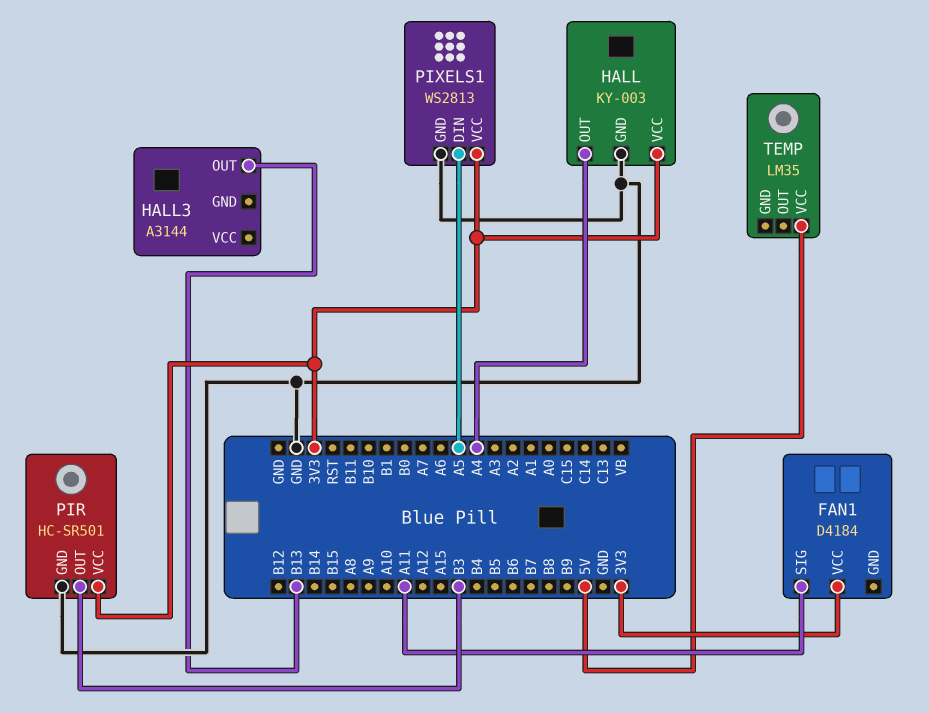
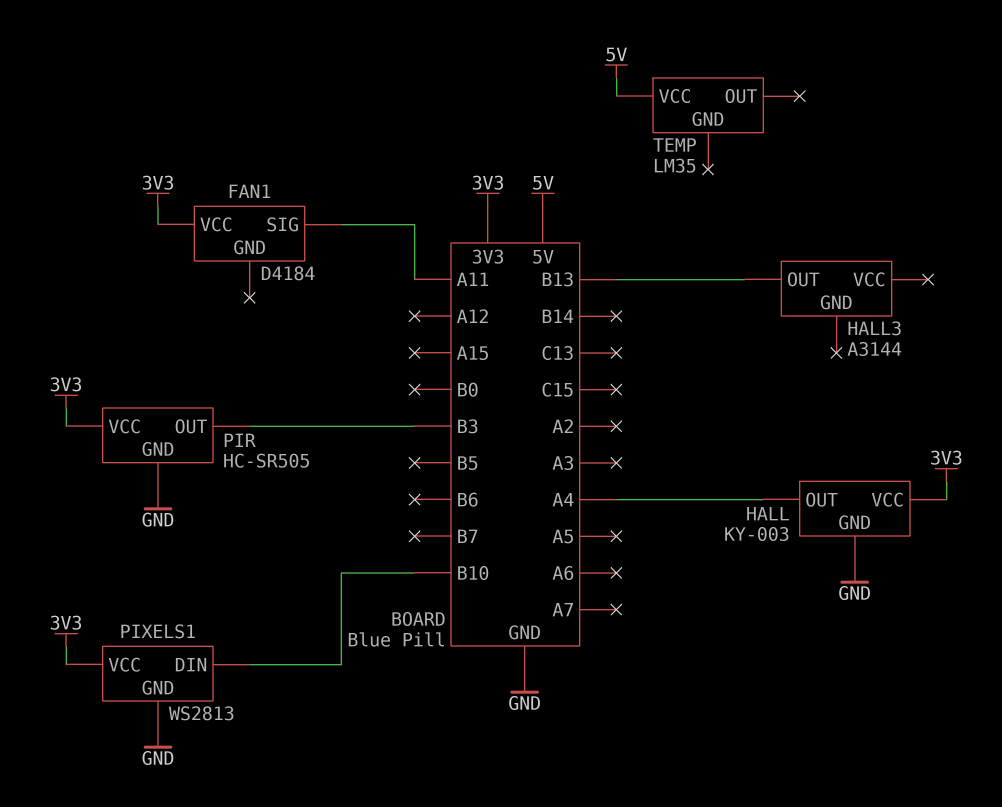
PIR: HC-SR501 -> HC-SR505
PIXELS1 pin DIN: A5 -> B10

